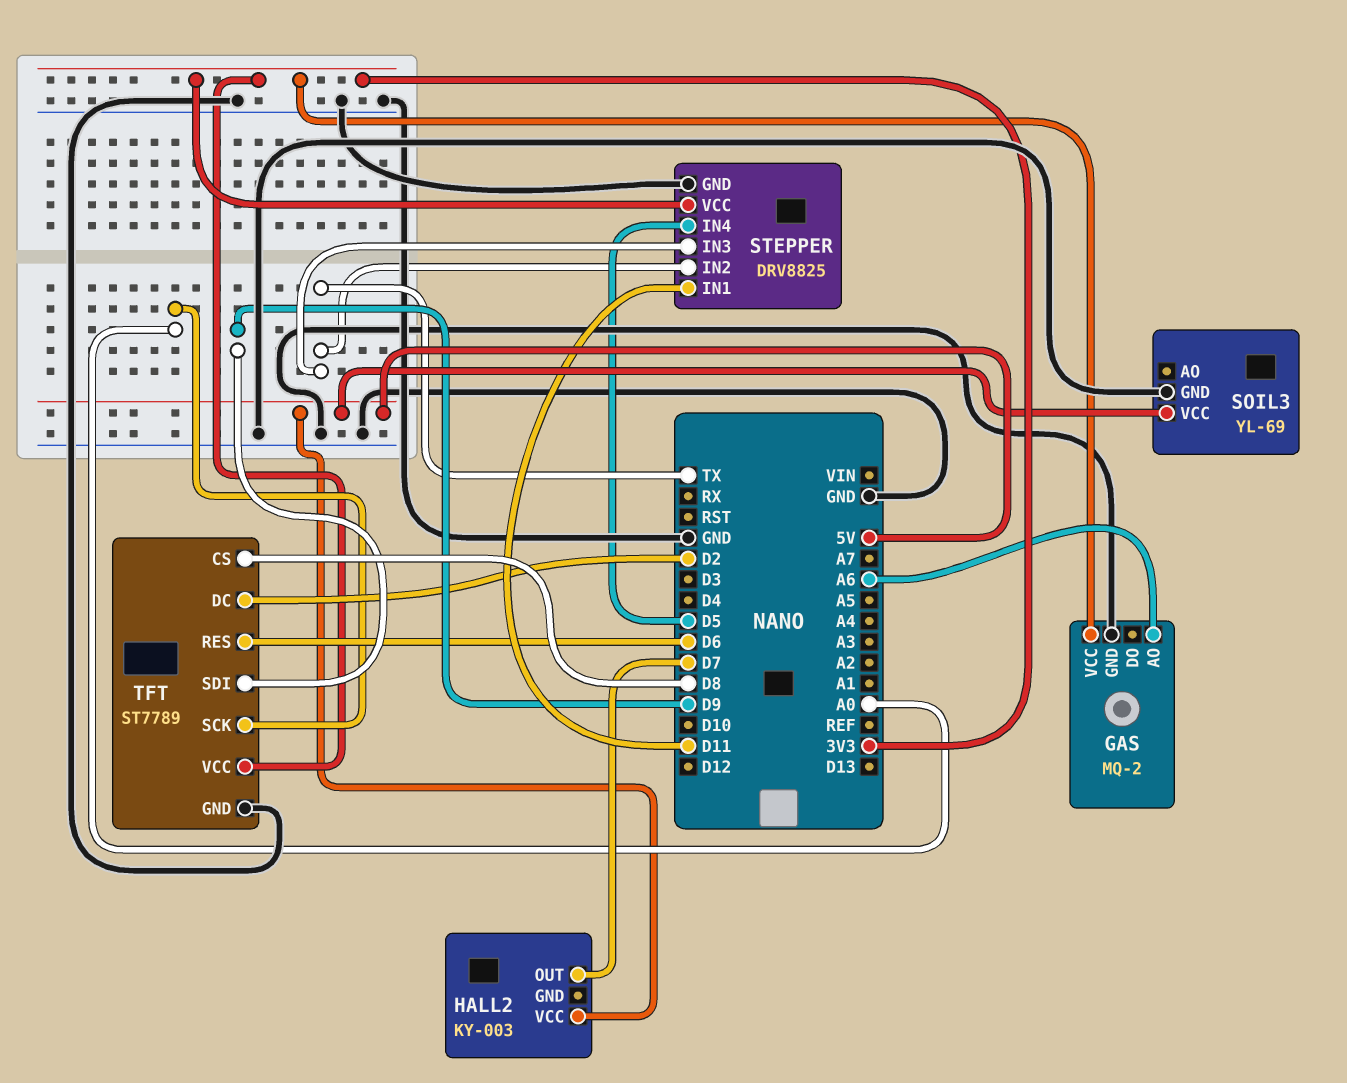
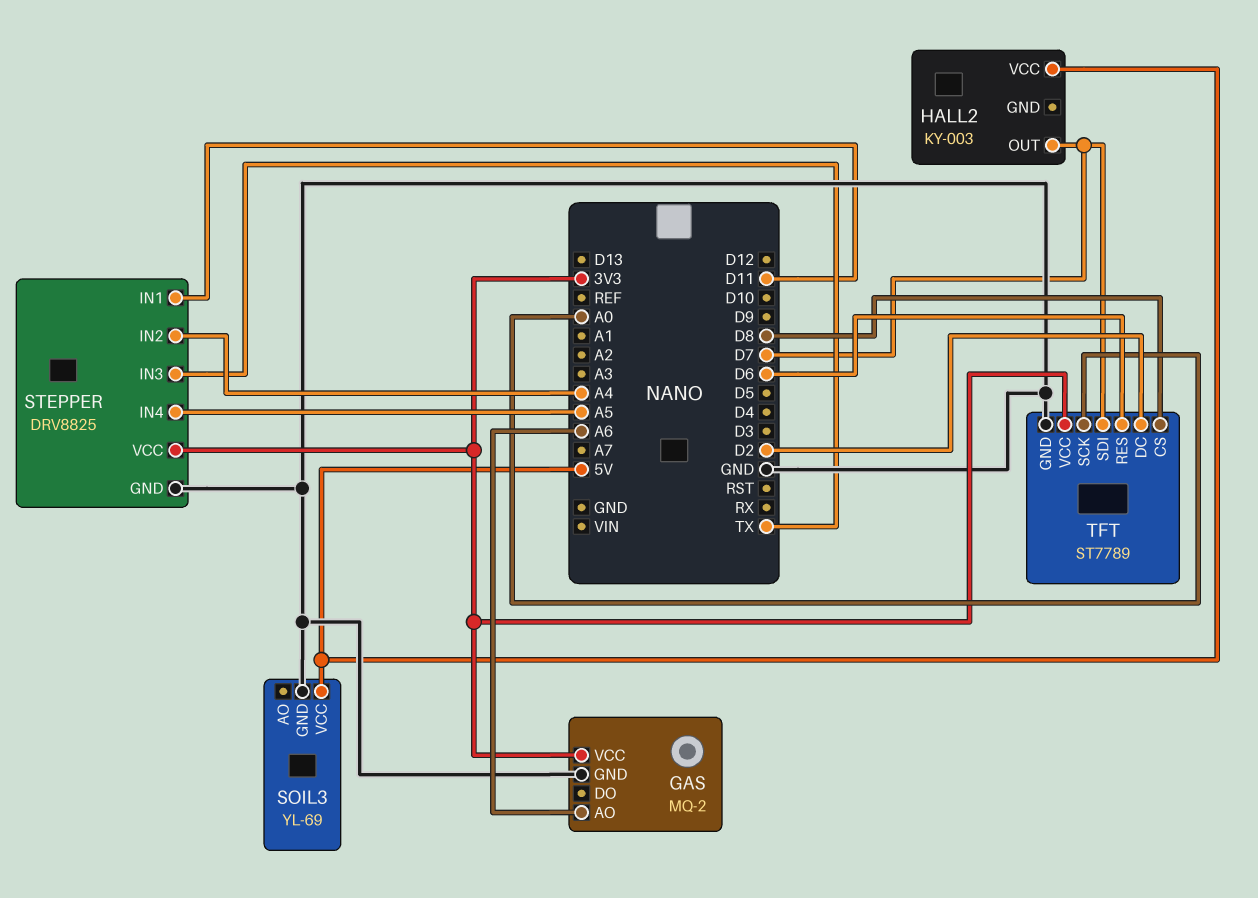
STEPPER pin IN2: TX -> A4
STEPPER pin IN4: D5 -> A5
TFT pin SDI: D9 -> D7

